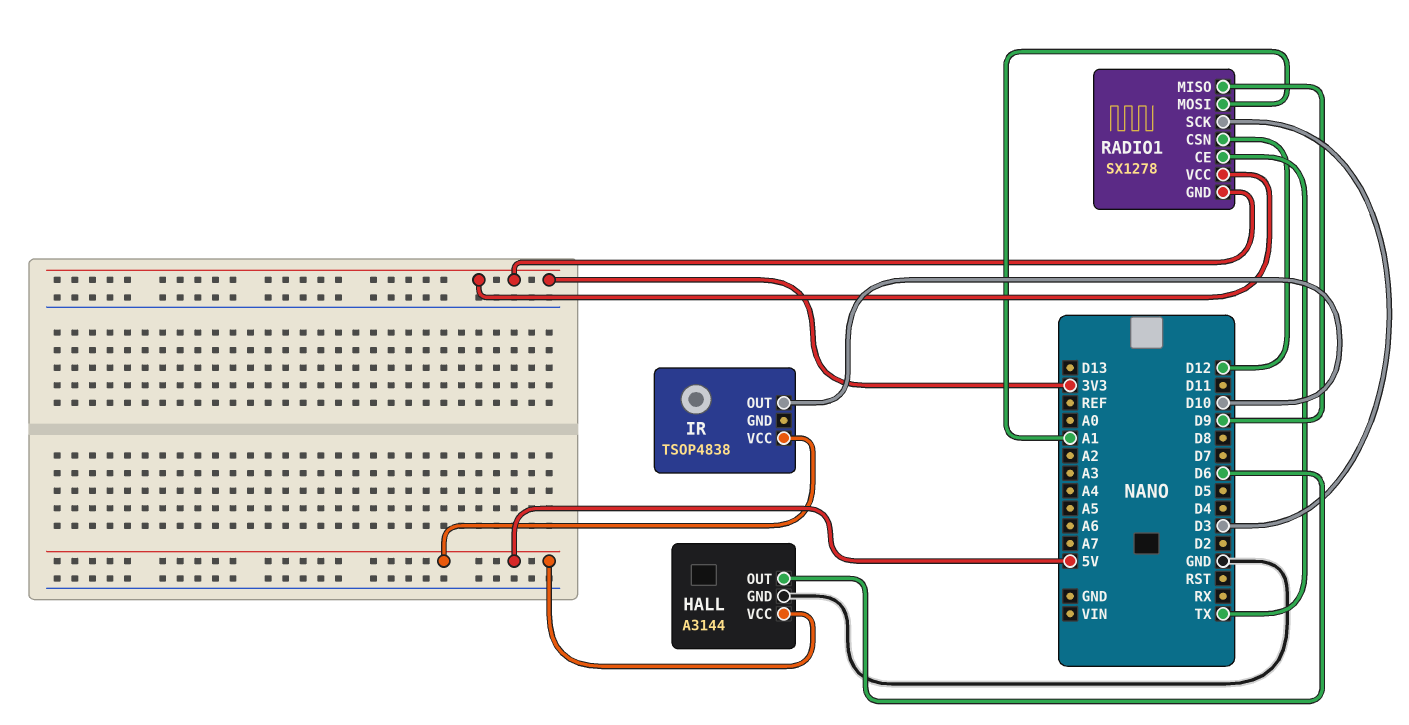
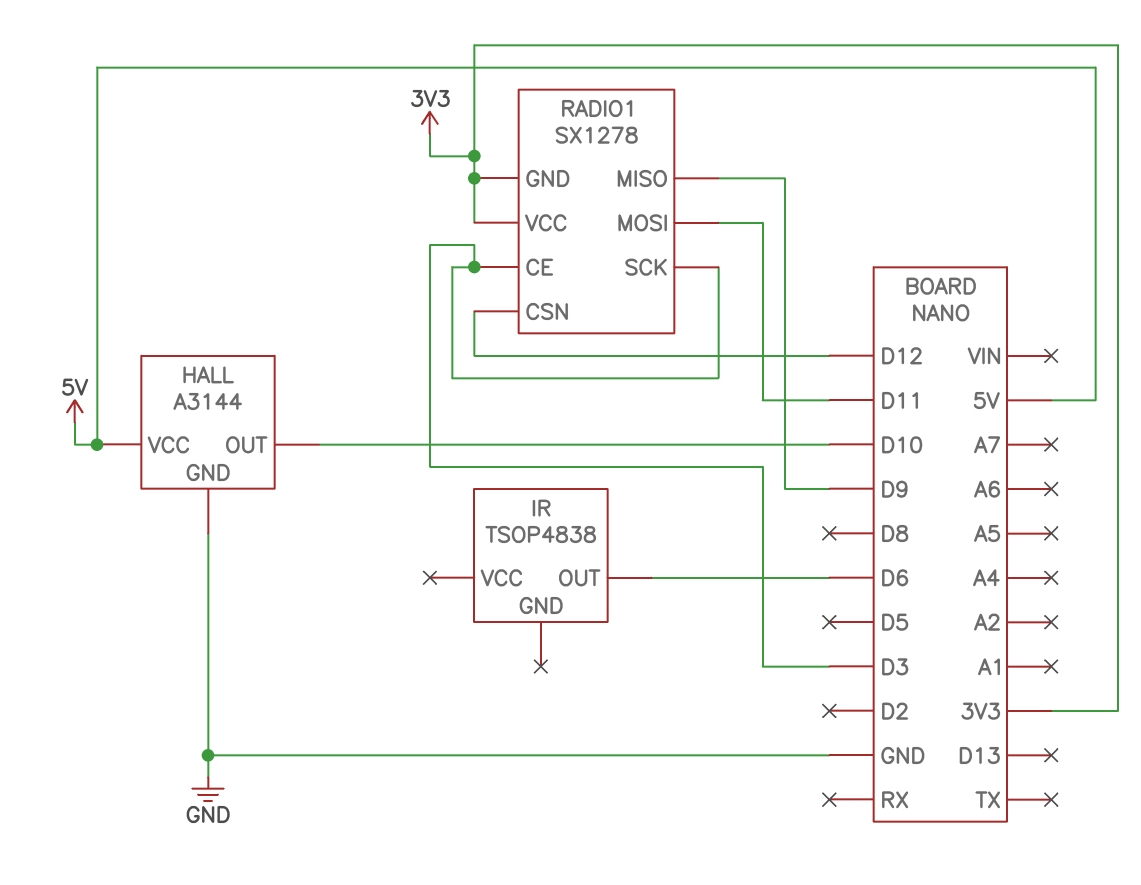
HALL pin OUT: D6 -> D10
IR pin OUT: D10 -> D6
IR pin VCC: 5V -> none
RADIO1 pin CE: TX -> D3
RADIO1 pin MOSI: A1 -> D11

